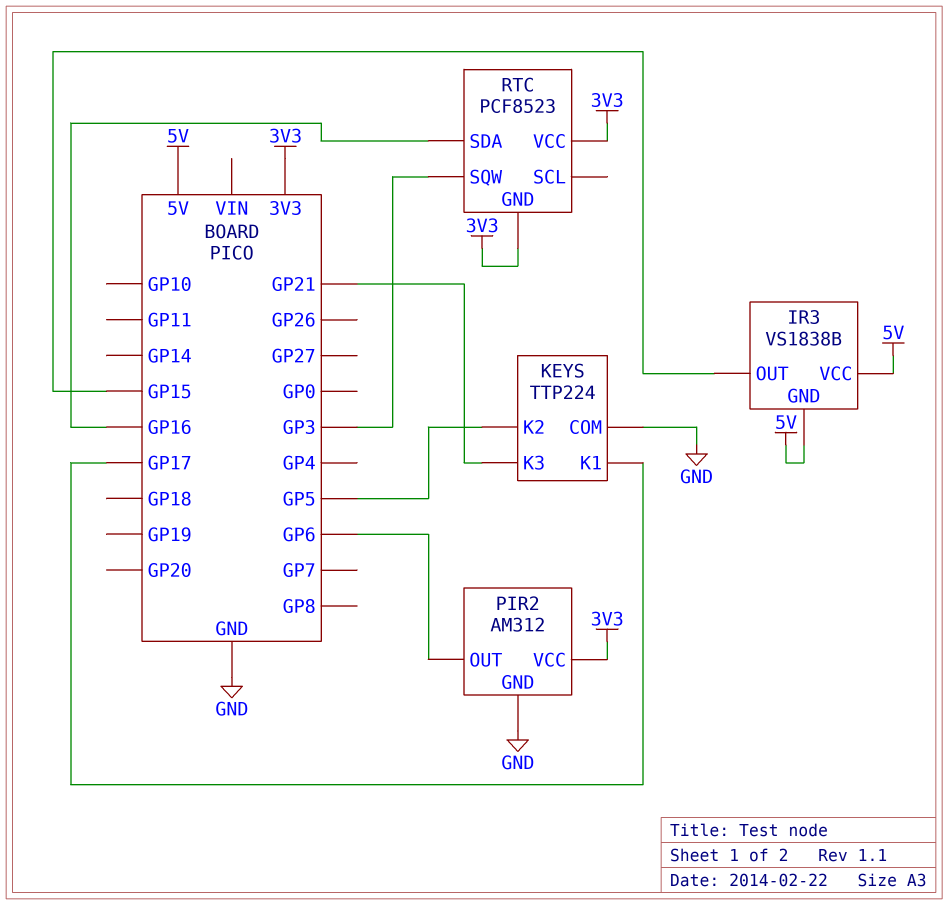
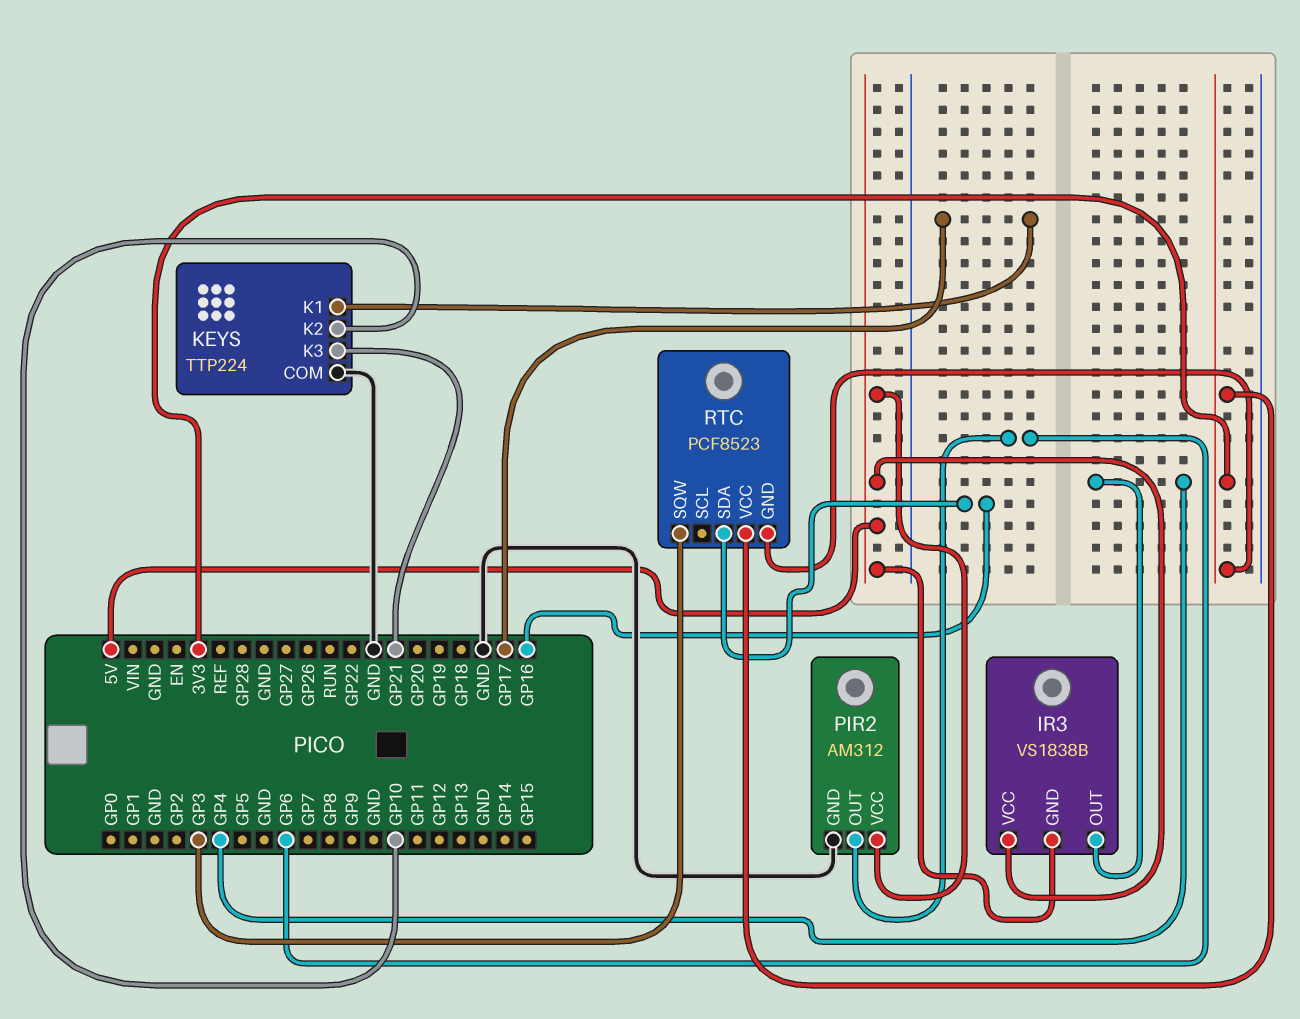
IR3 pin OUT: GP15 -> GP4
KEYS pin K2: GP5 -> GP10
PIR2 pin VCC: 3V3 -> 5V

